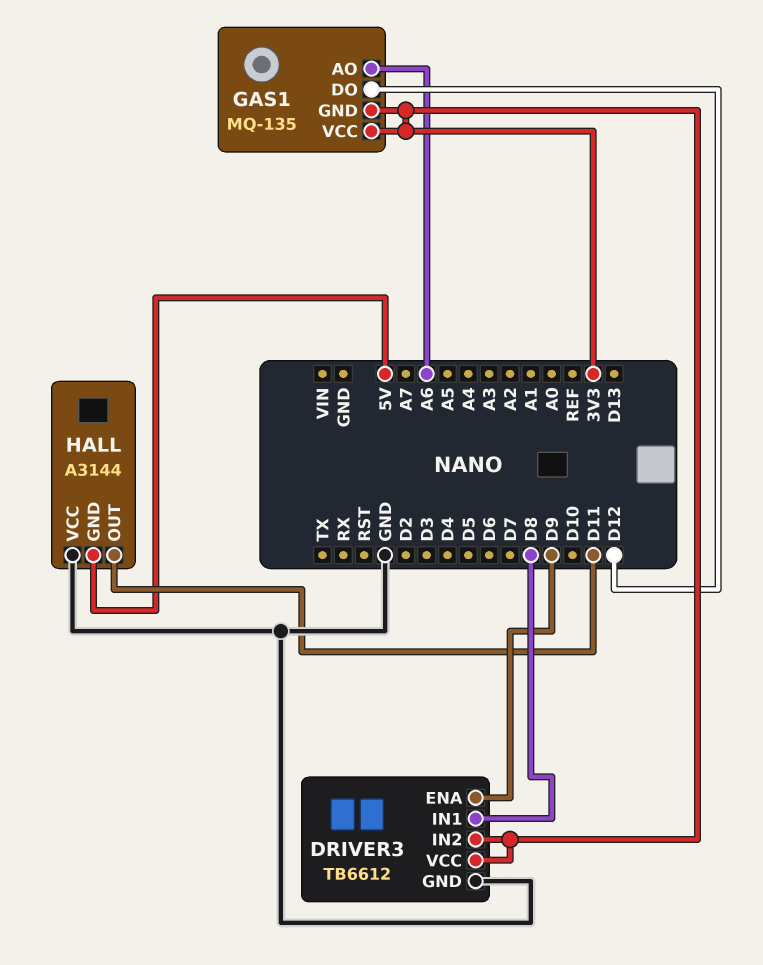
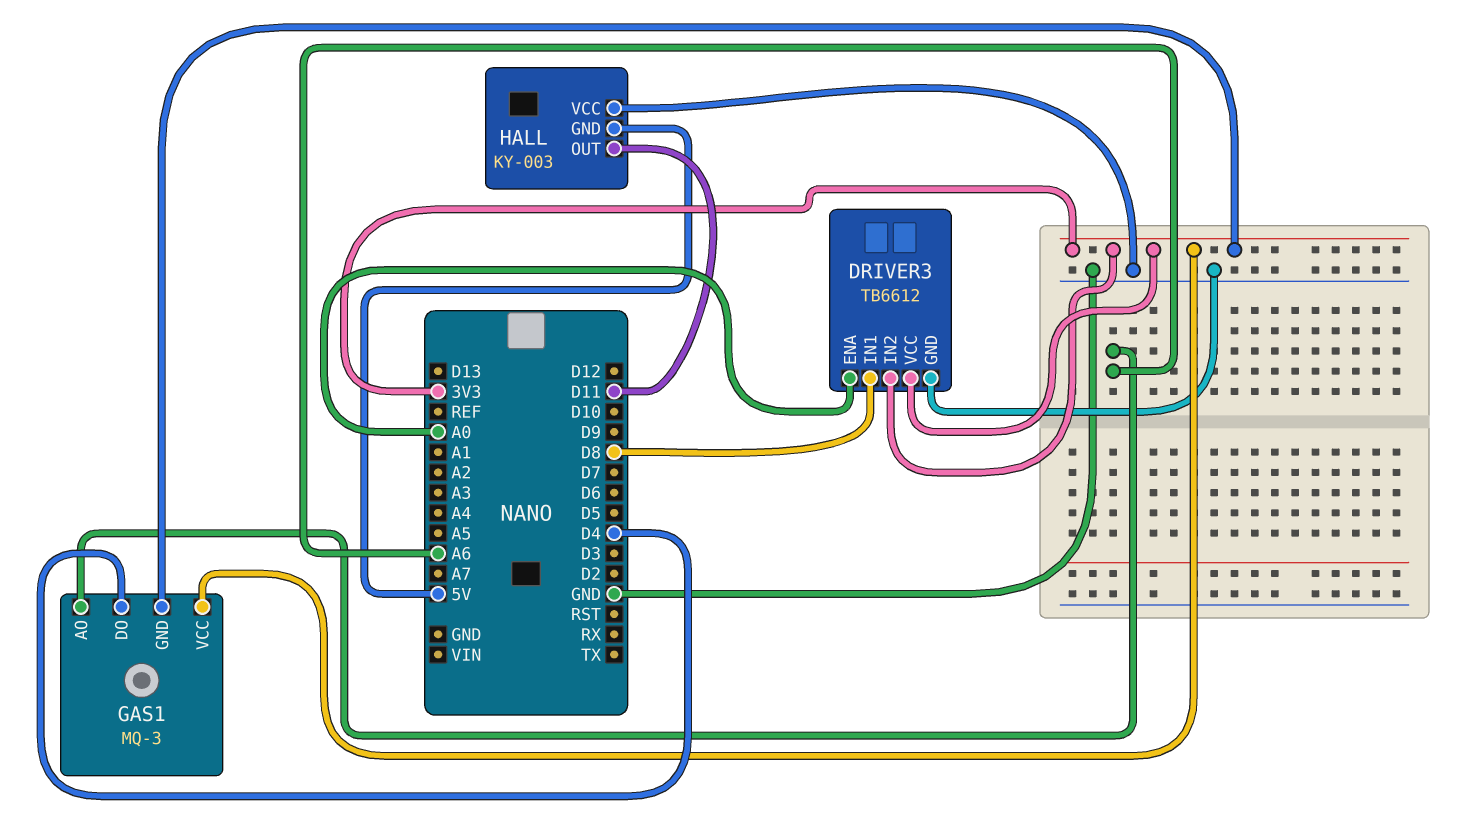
DRIVER3 pin ENA: D9 -> A0
GAS1: MQ-135 -> MQ-3
GAS1 pin DO: D12 -> D4
HALL: A3144 -> KY-003

